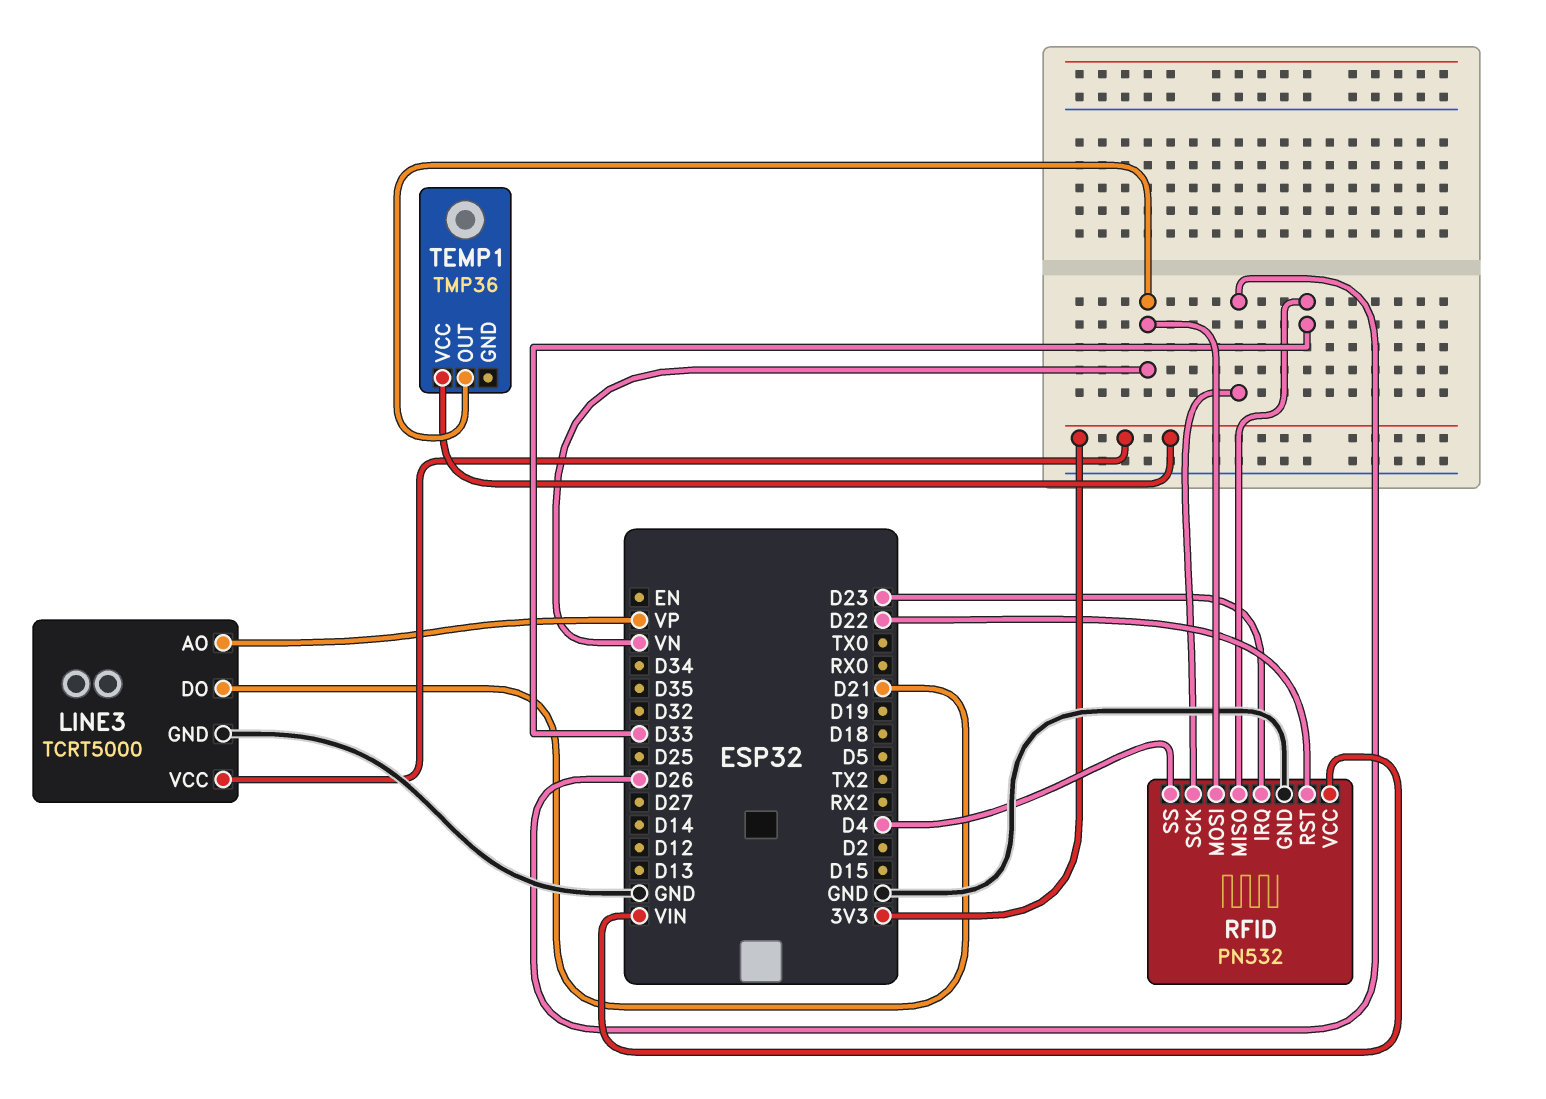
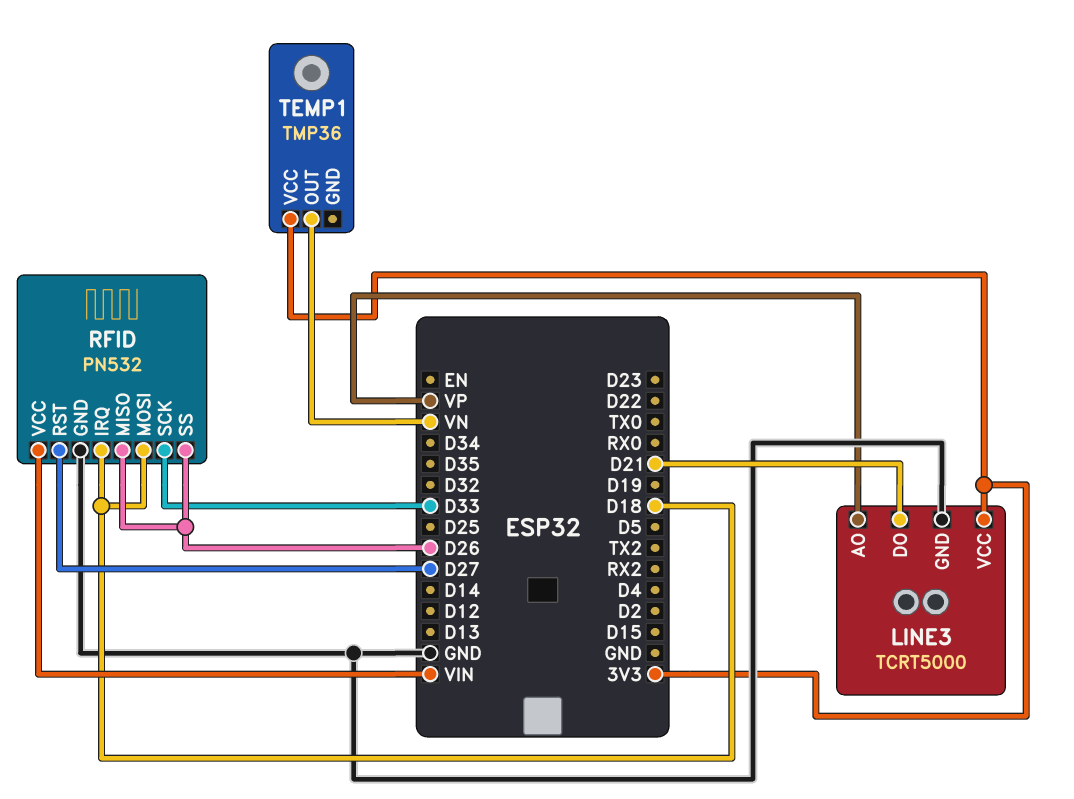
RFID pin IRQ: D23 -> D18
RFID pin MISO: D33 -> D26
RFID pin MOSI: VN -> D18
RFID pin RST: D22 -> D27
RFID pin SCK: D26 -> D33
RFID pin SS: D4 -> D26

